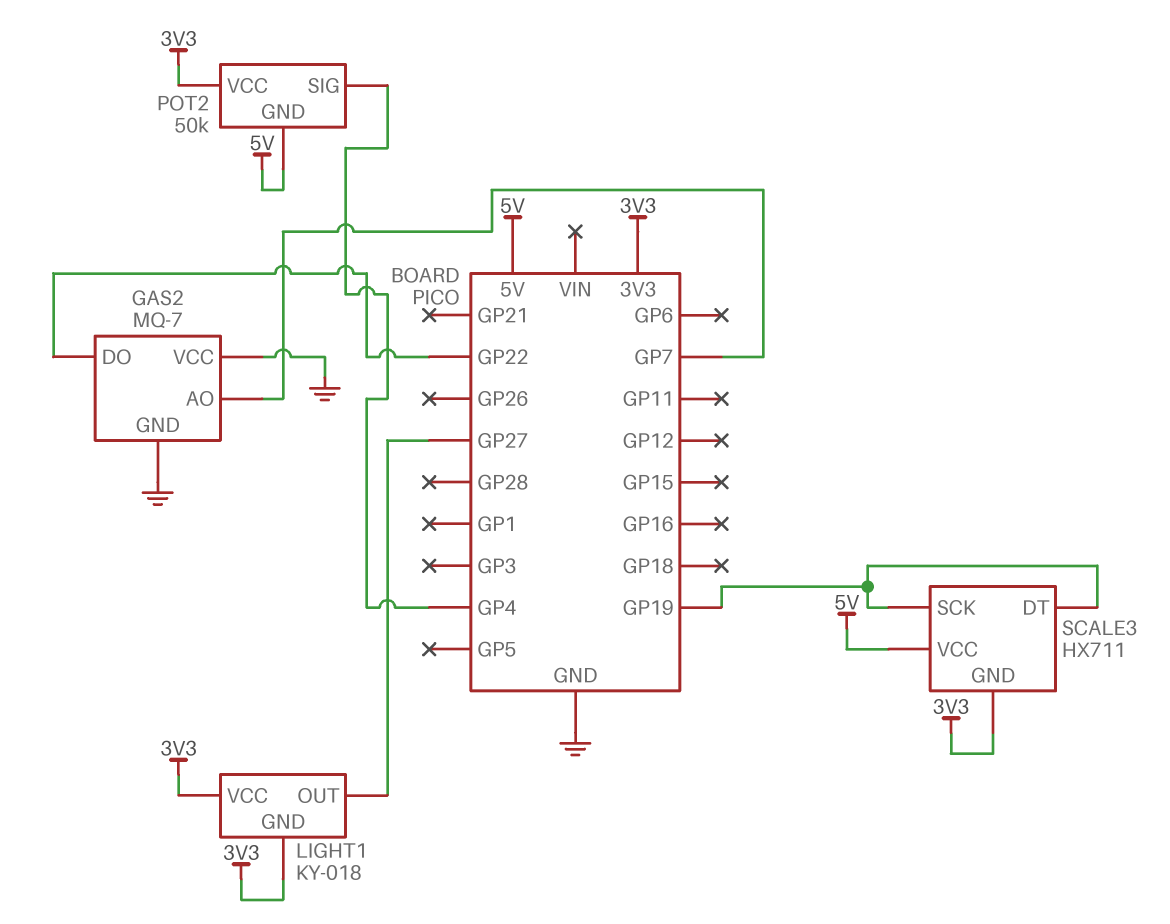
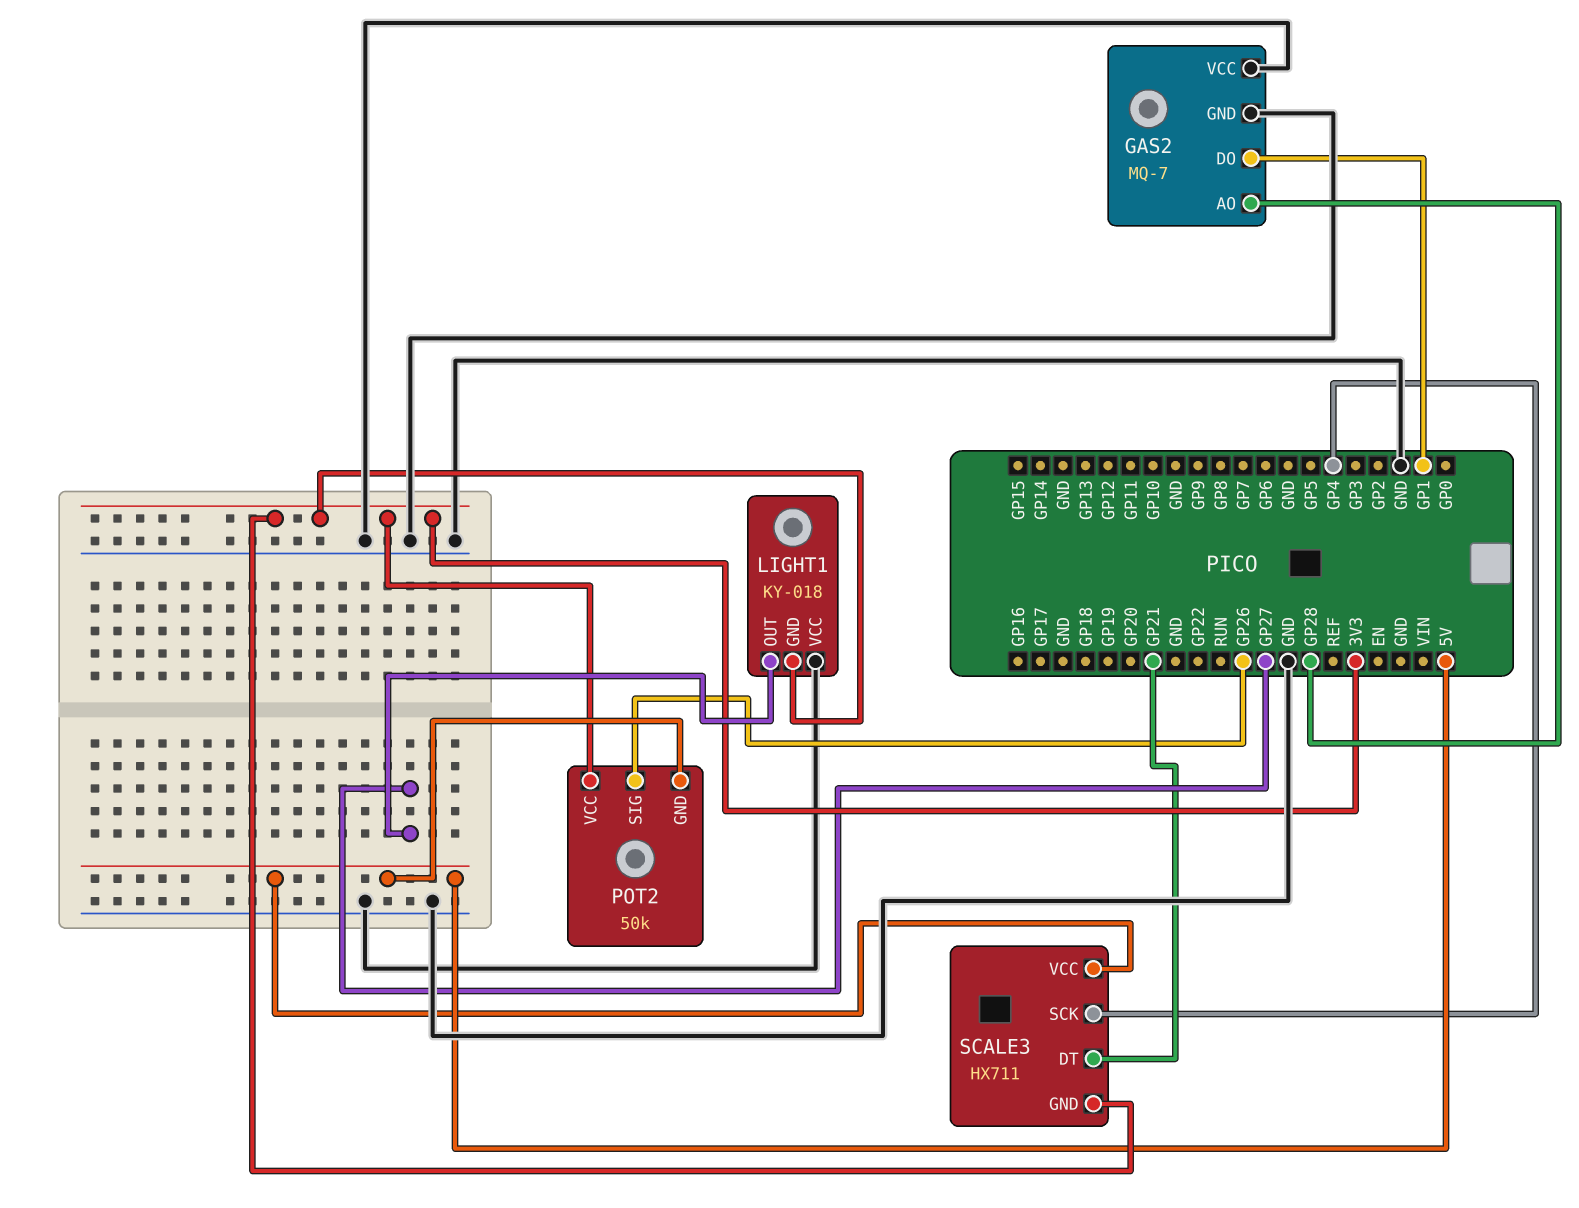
GAS2 pin AO: GP7 -> GP28
GAS2 pin DO: GP22 -> GP1
LIGHT1 pin VCC: 3V3 -> GND
POT2 pin SIG: GP4 -> GP26
SCALE3 pin DT: GP19 -> GP21
SCALE3 pin SCK: GP19 -> GP4

